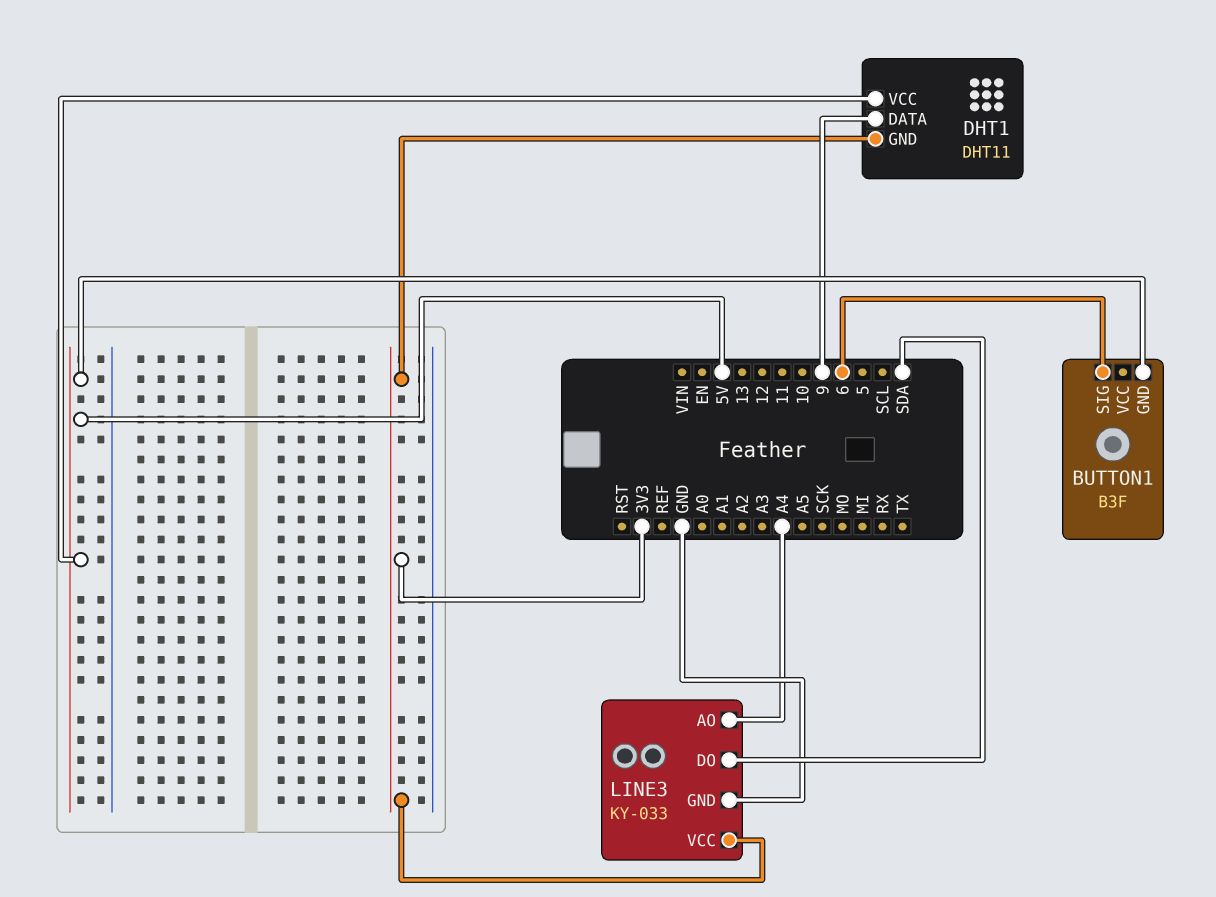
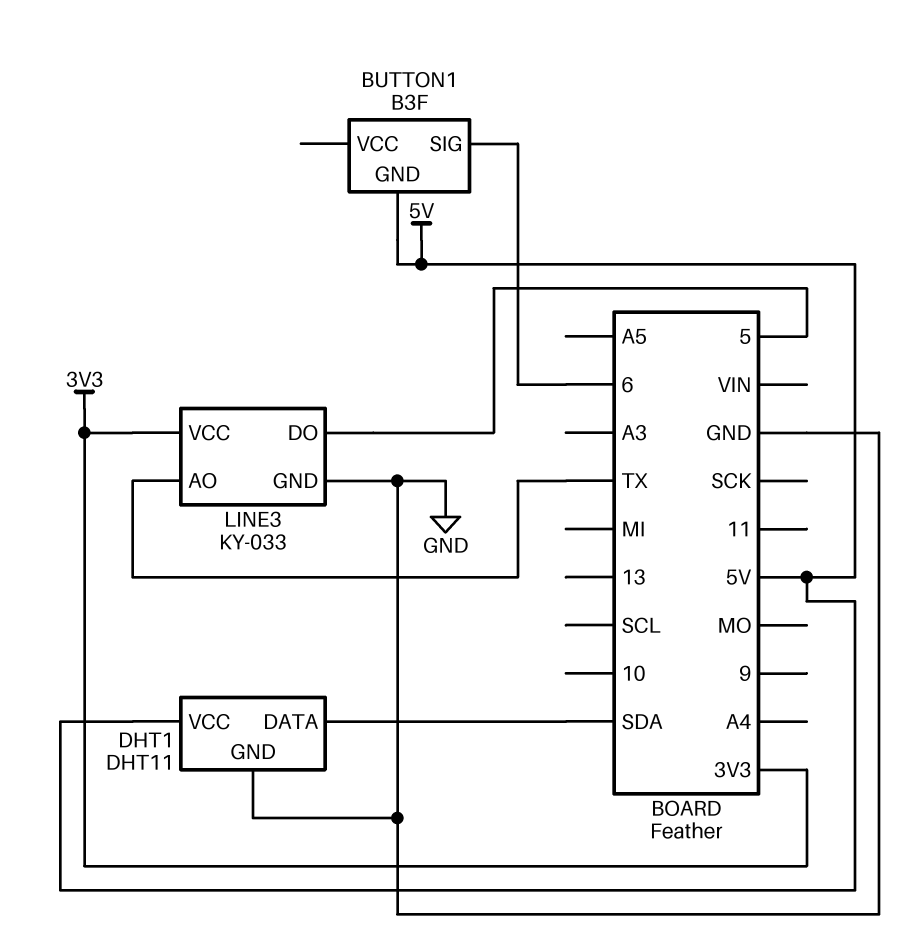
DHT1 pin DATA: 9 -> SDA
DHT1 pin GND: 3V3 -> GND
LINE3 pin AO: A4 -> TX
LINE3 pin DO: SDA -> 5

